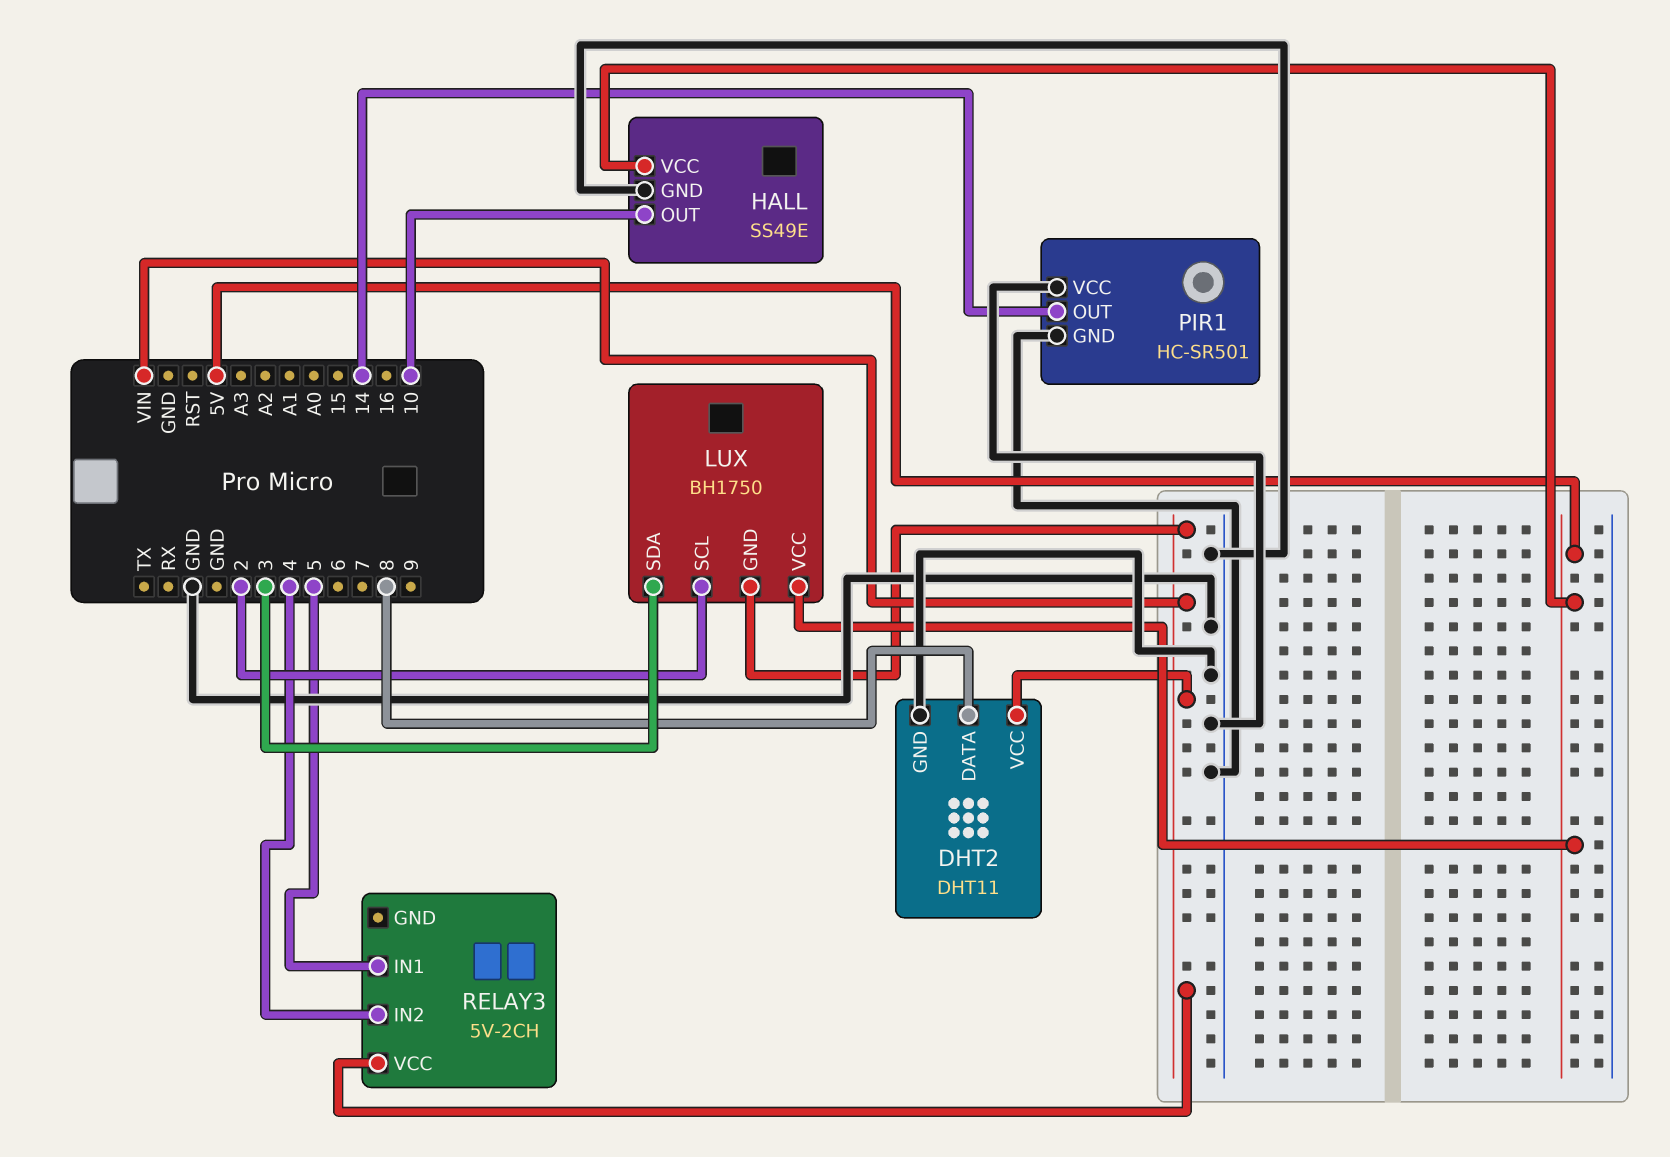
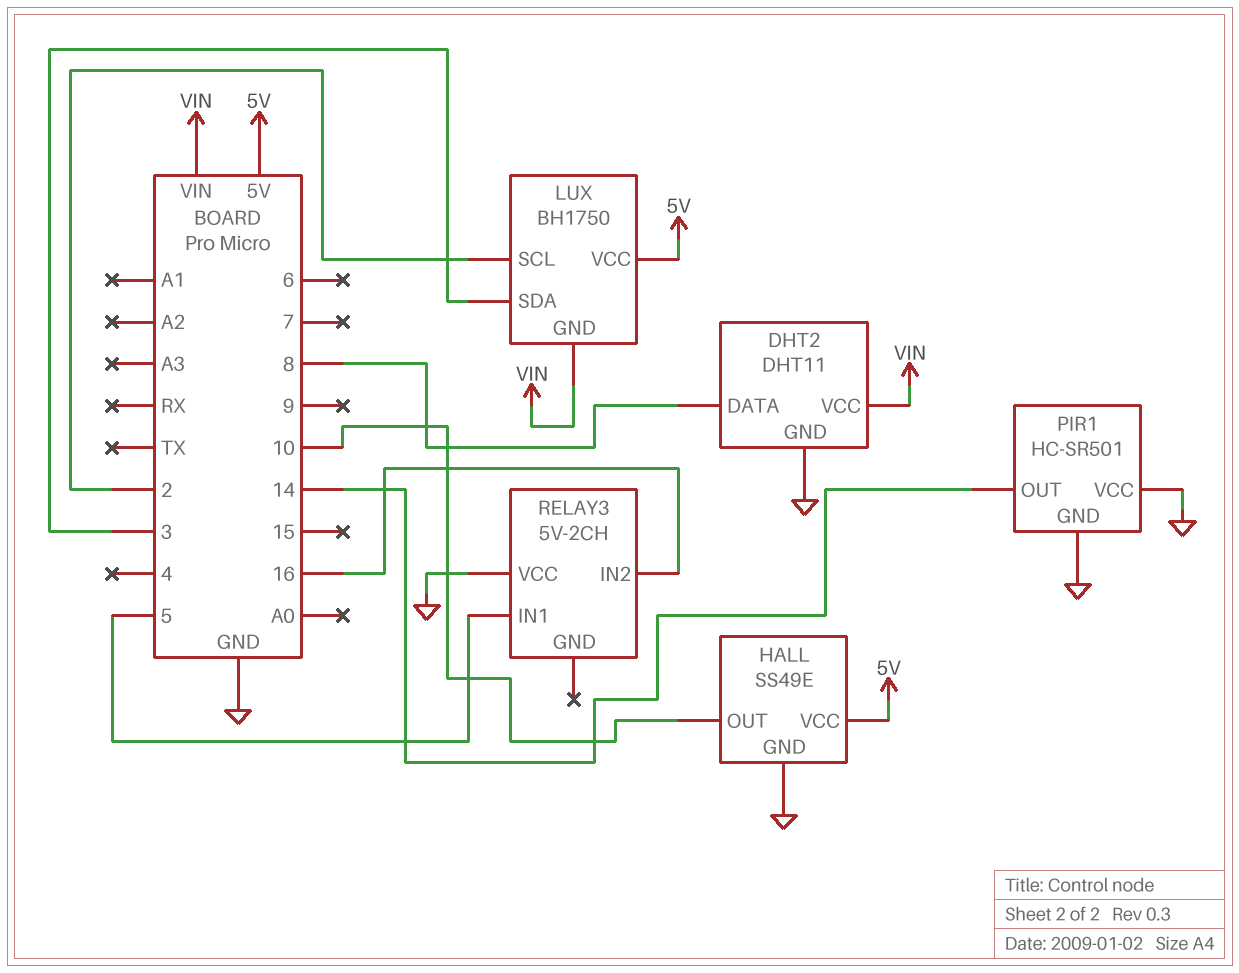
RELAY3 pin IN2: 4 -> 16
RELAY3 pin VCC: VIN -> GND

